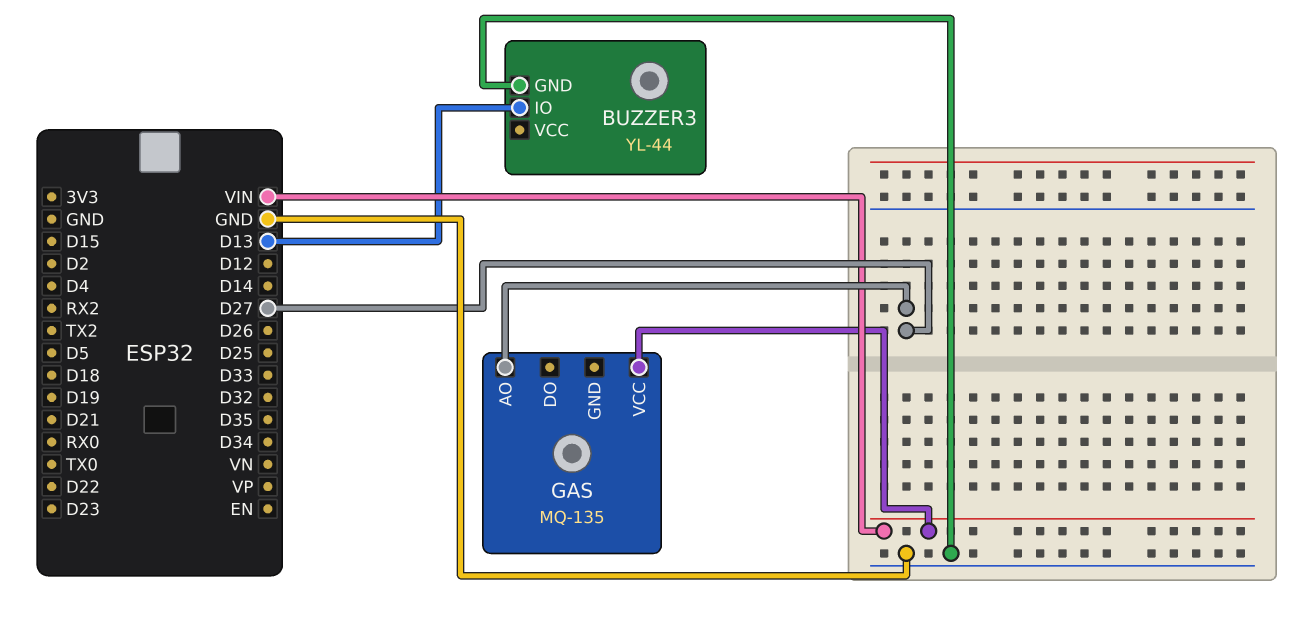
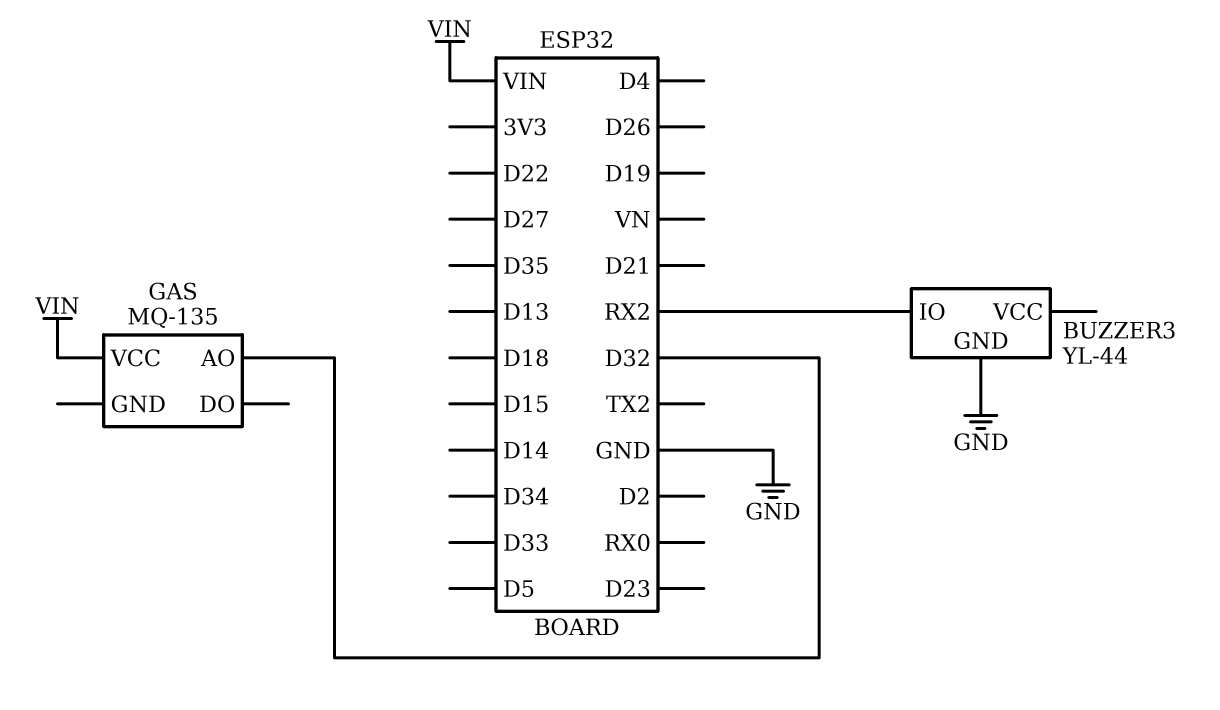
BUZZER3 pin IO: D13 -> RX2
GAS pin AO: D27 -> D32

